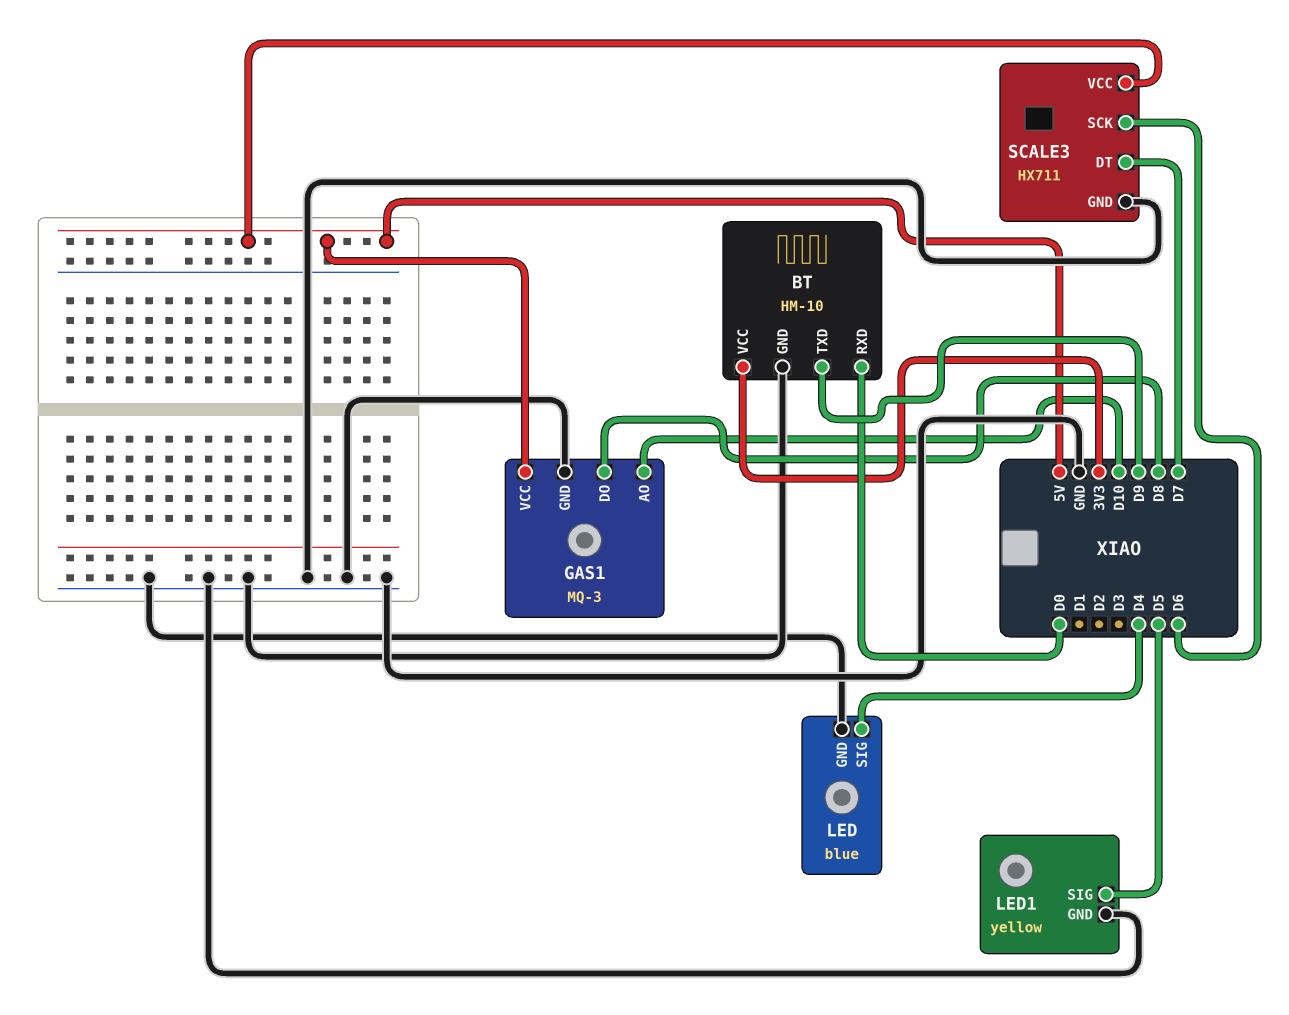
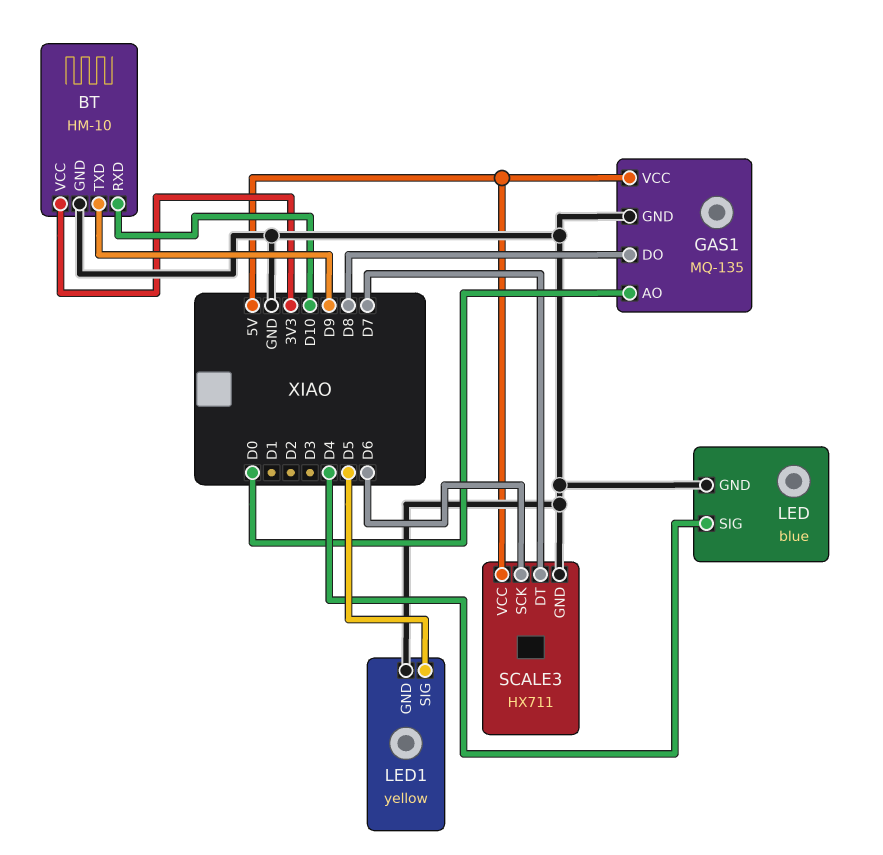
BT pin RXD: D0 -> D10
GAS1: MQ-3 -> MQ-135
GAS1 pin AO: D10 -> D0

